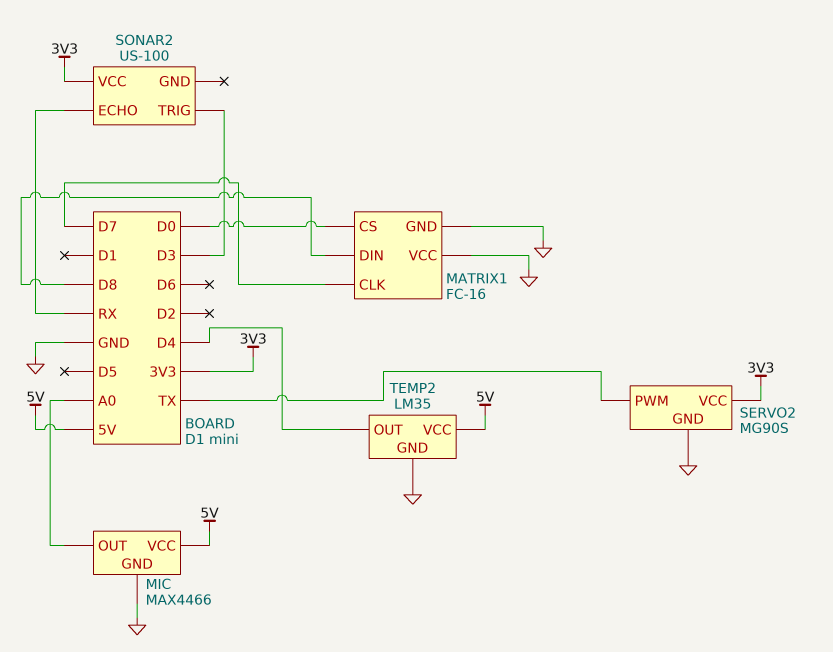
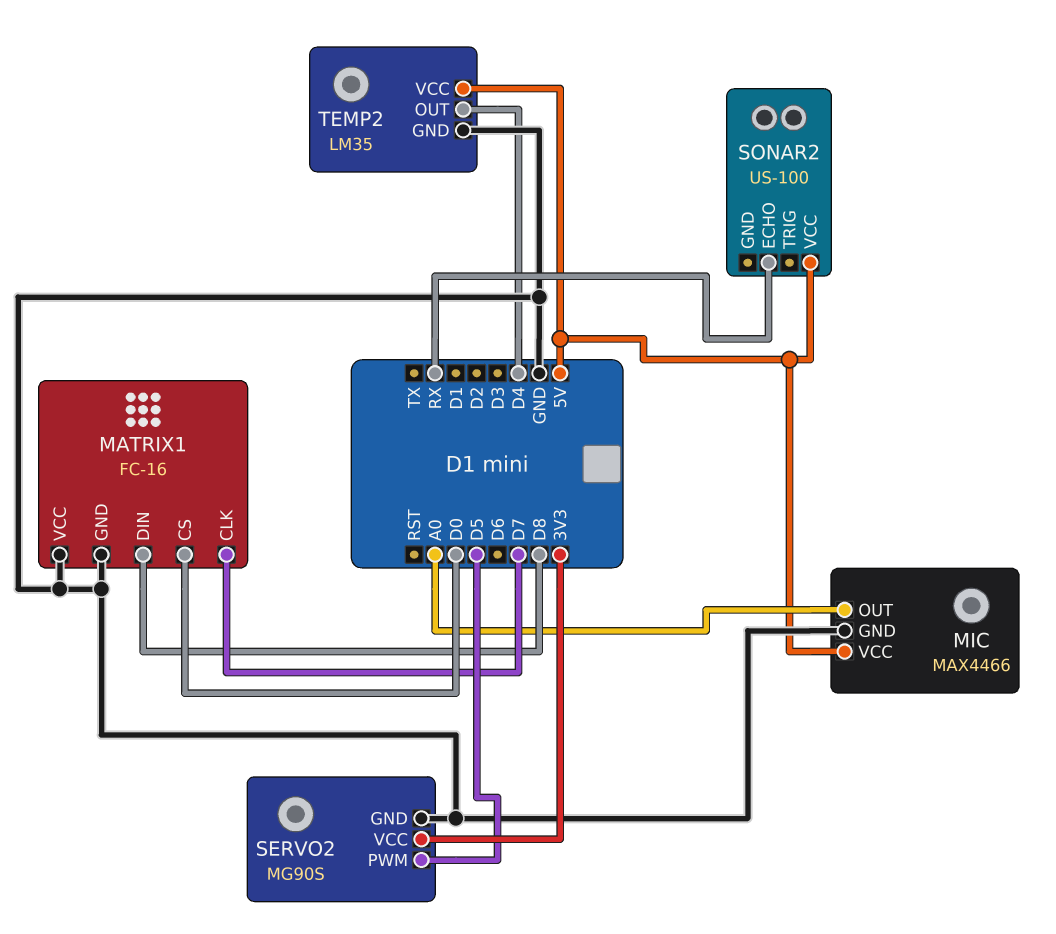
SERVO2 pin PWM: TX -> D5
SONAR2 pin TRIG: D3 -> none
SONAR2 pin VCC: 3V3 -> 5V

